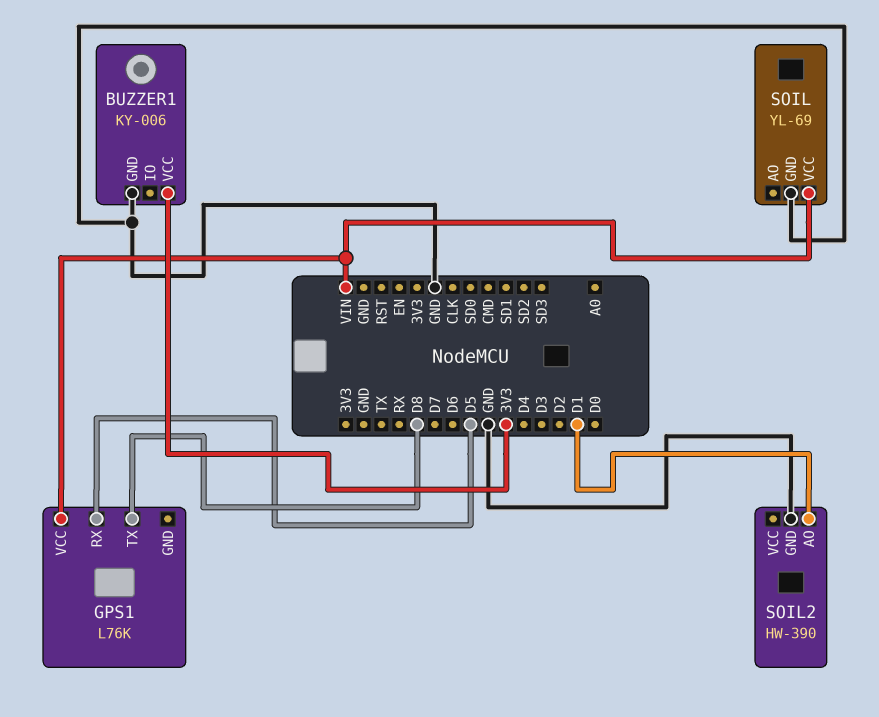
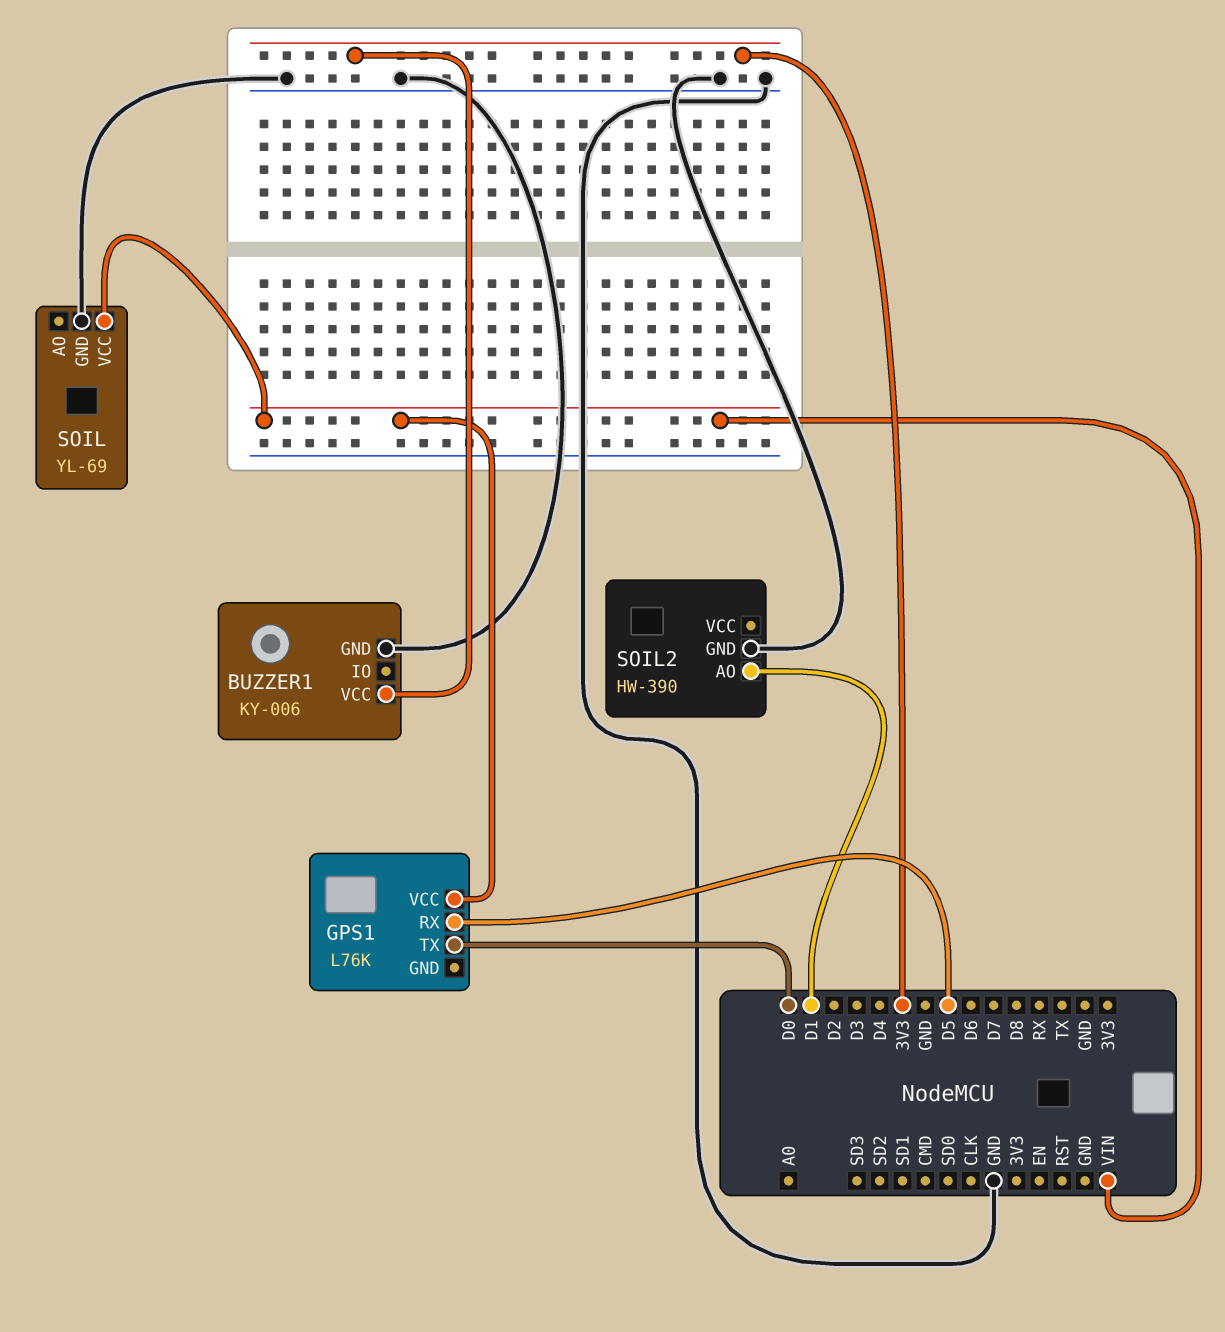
GPS1 pin TX: D8 -> D0

